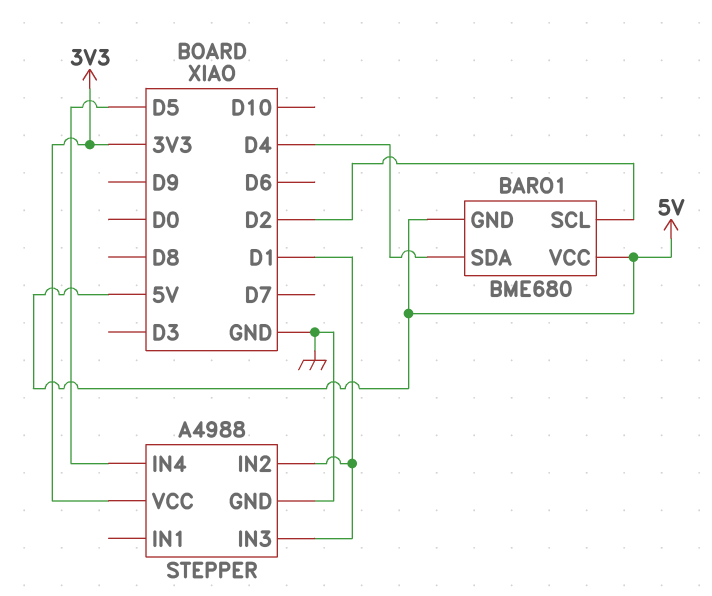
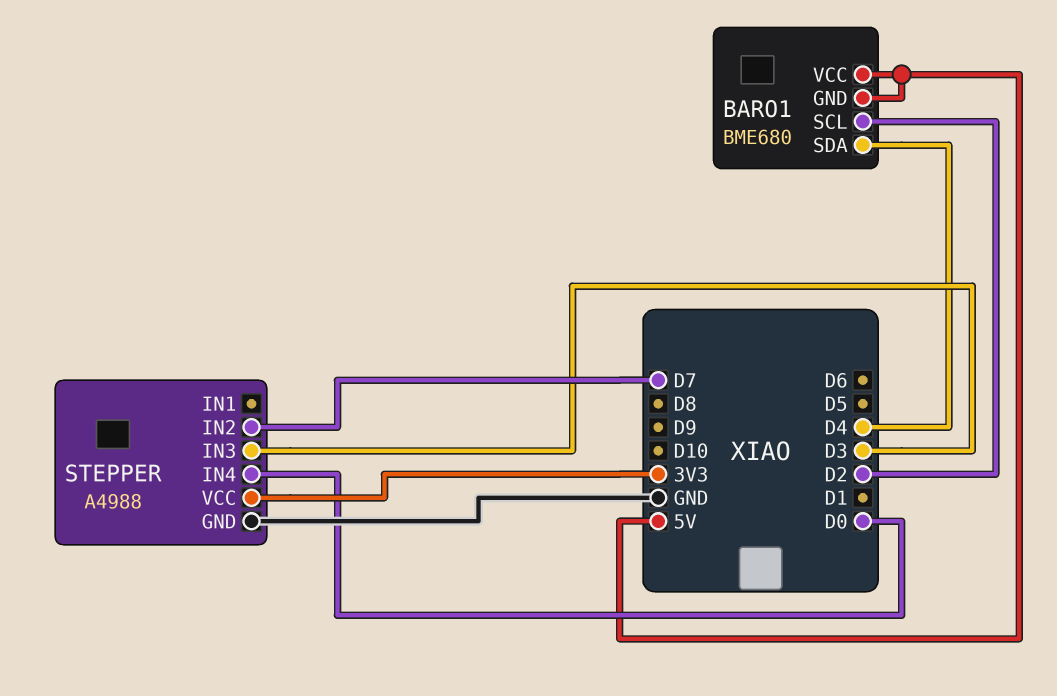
STEPPER pin IN2: D1 -> D7
STEPPER pin IN3: D1 -> D3
STEPPER pin IN4: D5 -> D0

